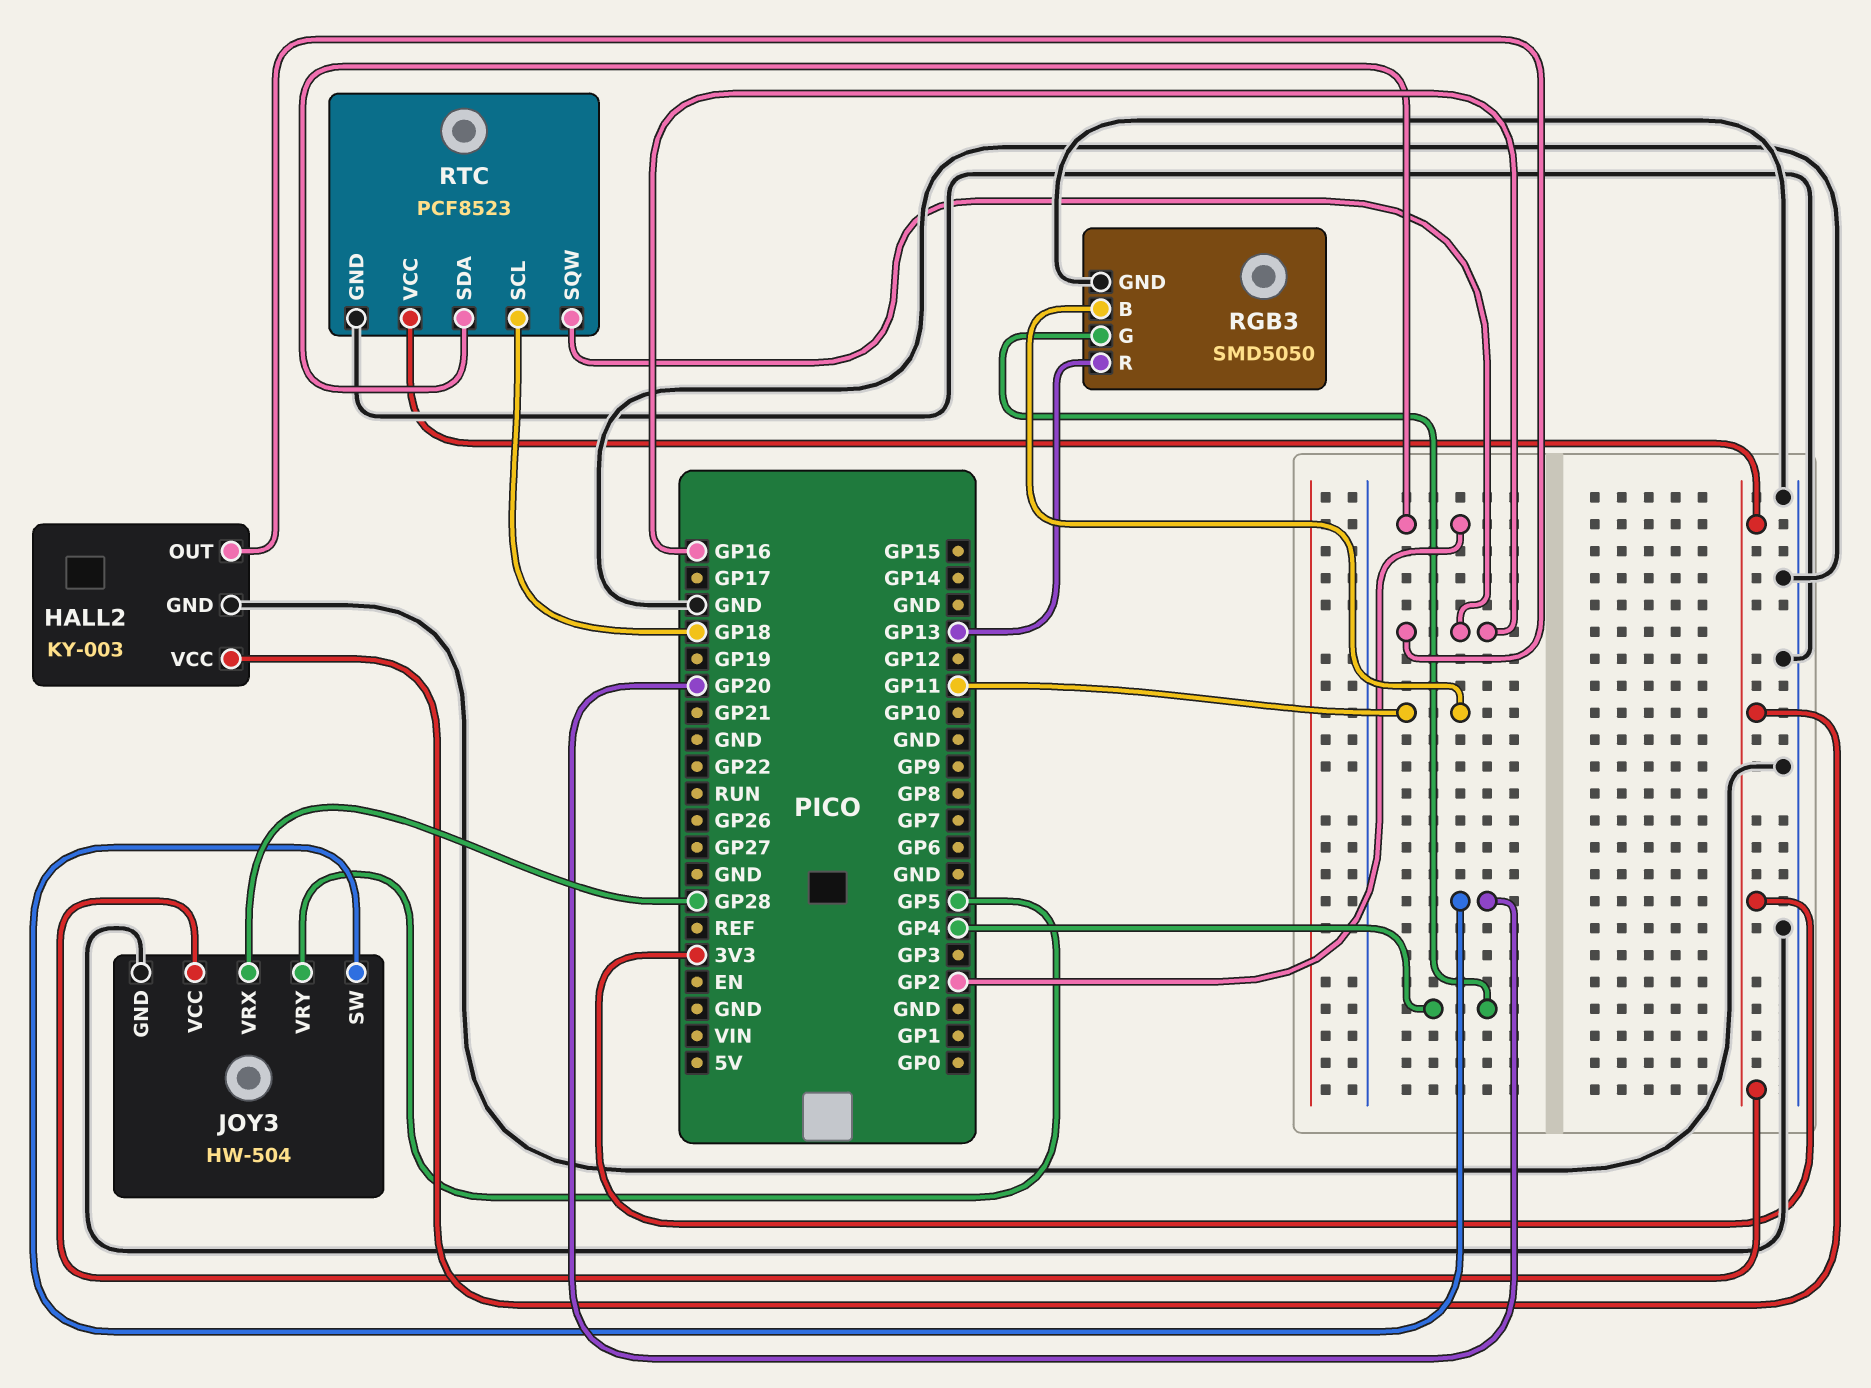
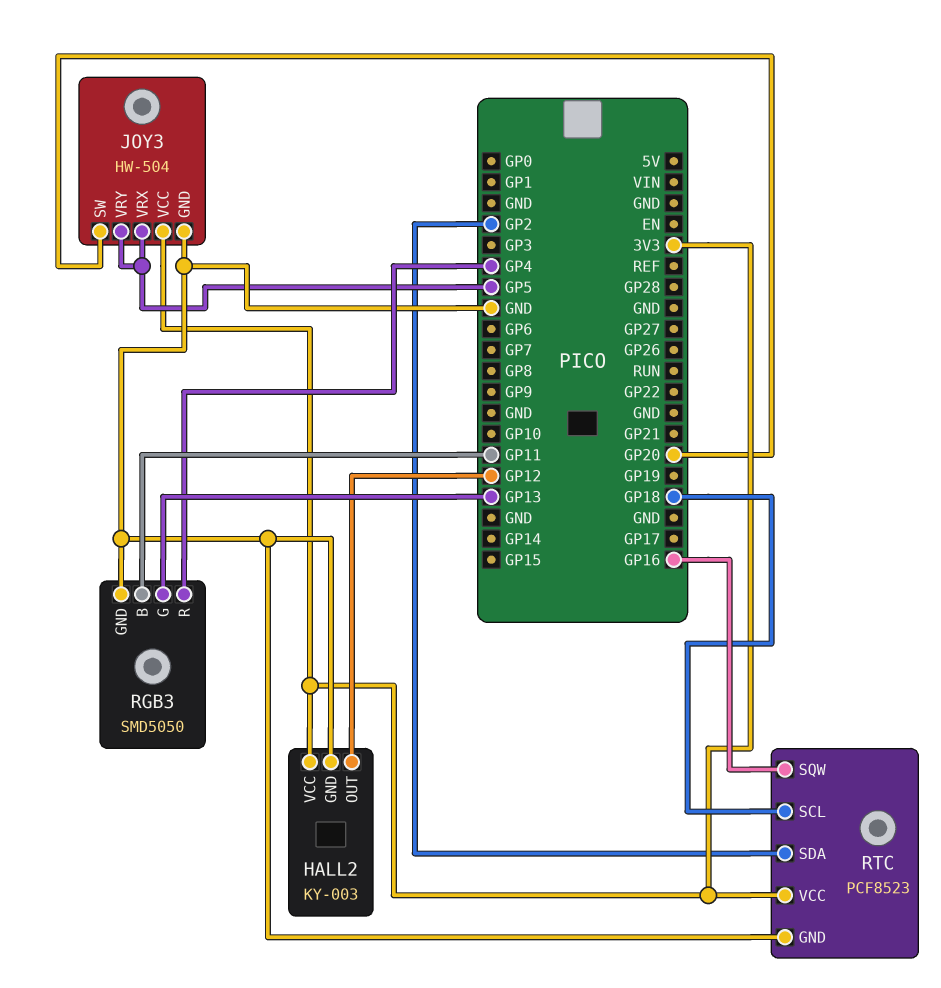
HALL2 pin OUT: GP16 -> GP12
JOY3 pin VRX: GP28 -> GP5
RGB3 pin G: GP4 -> GP13
RGB3 pin R: GP13 -> GP4

